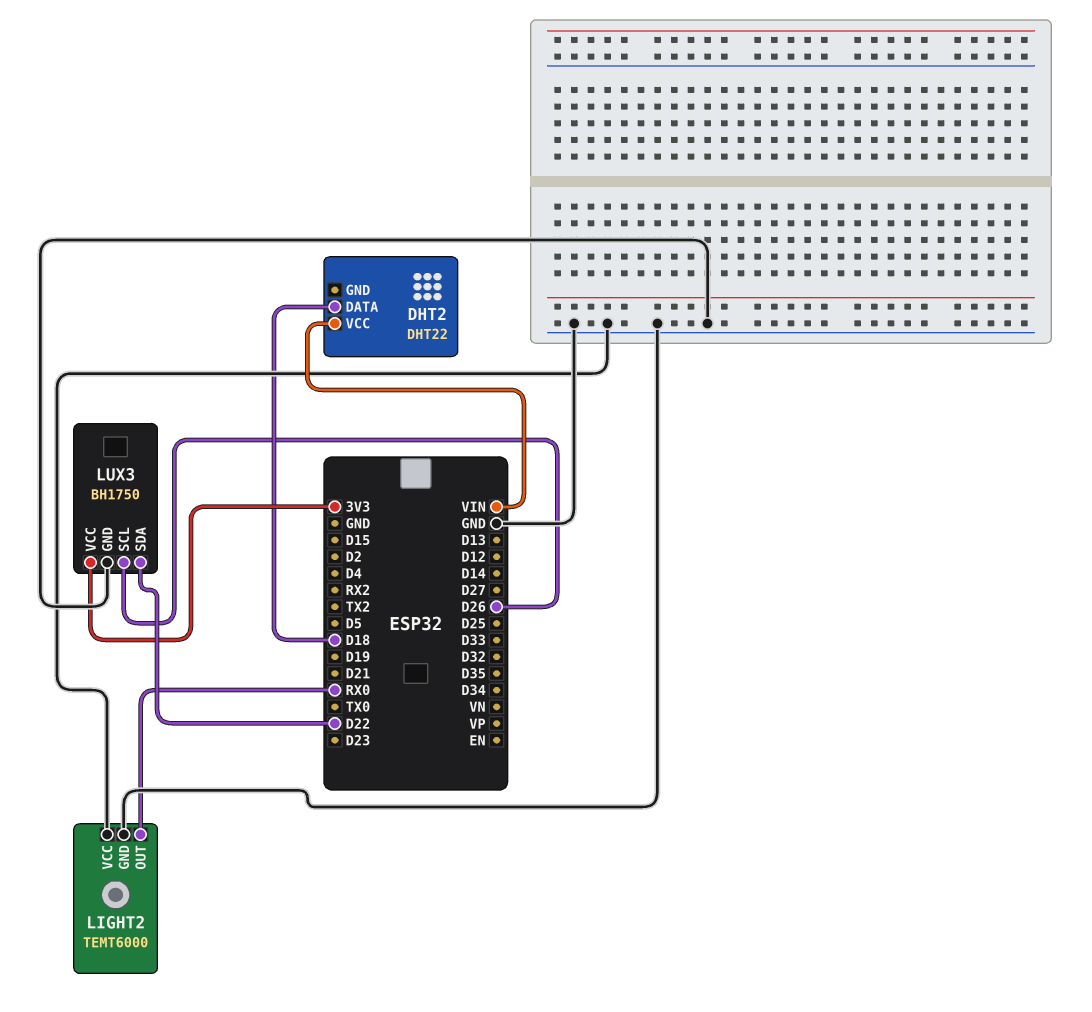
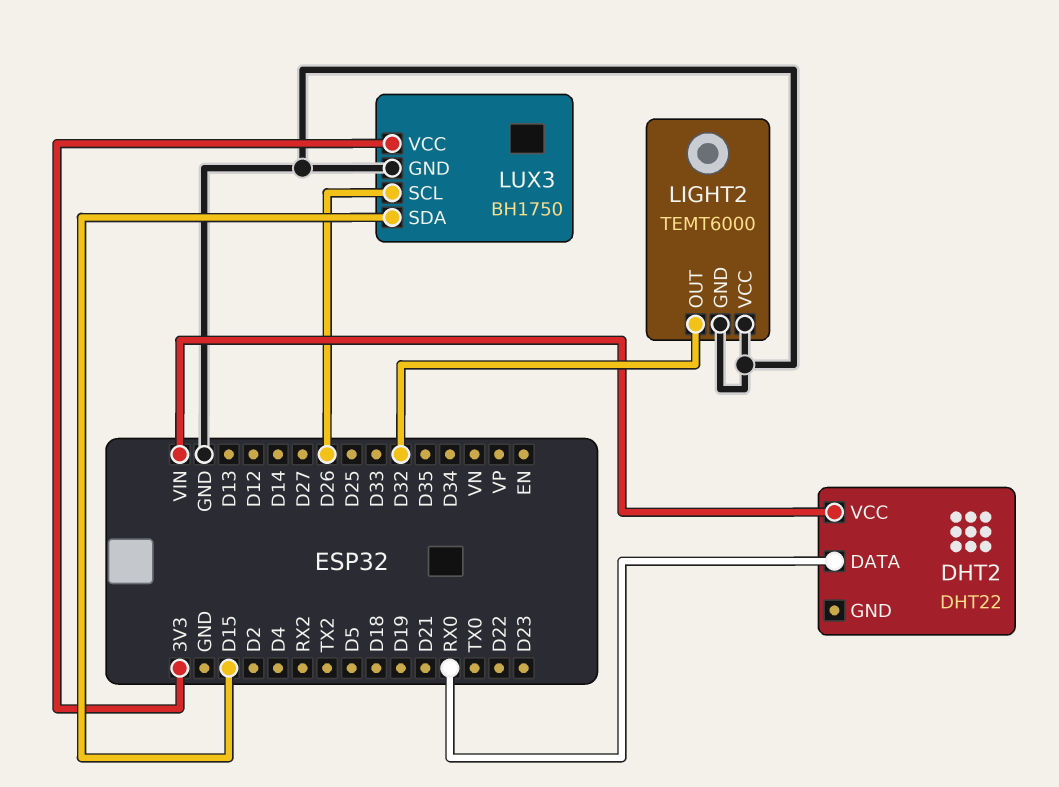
DHT2 pin DATA: D18 -> RX0
LIGHT2 pin OUT: RX0 -> D32
LUX3 pin SDA: D22 -> D15

